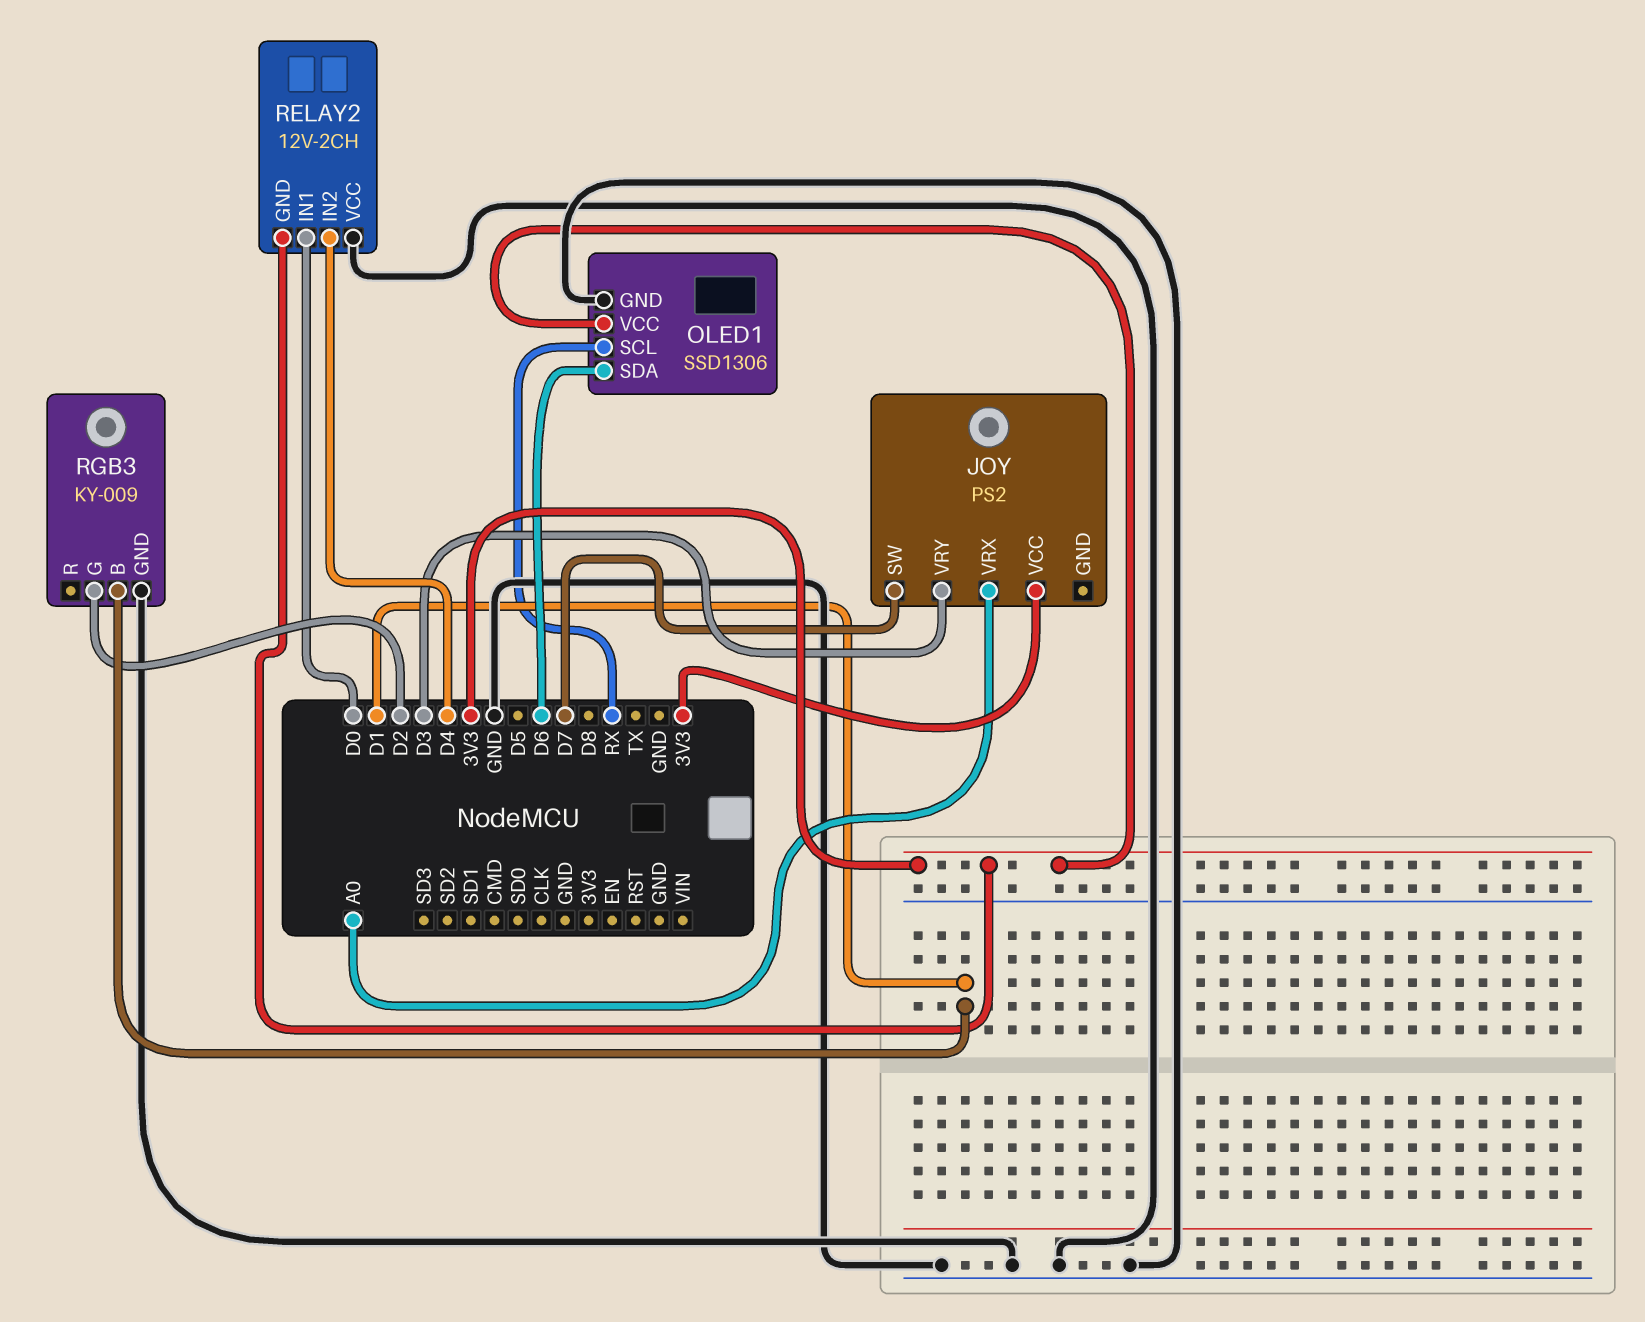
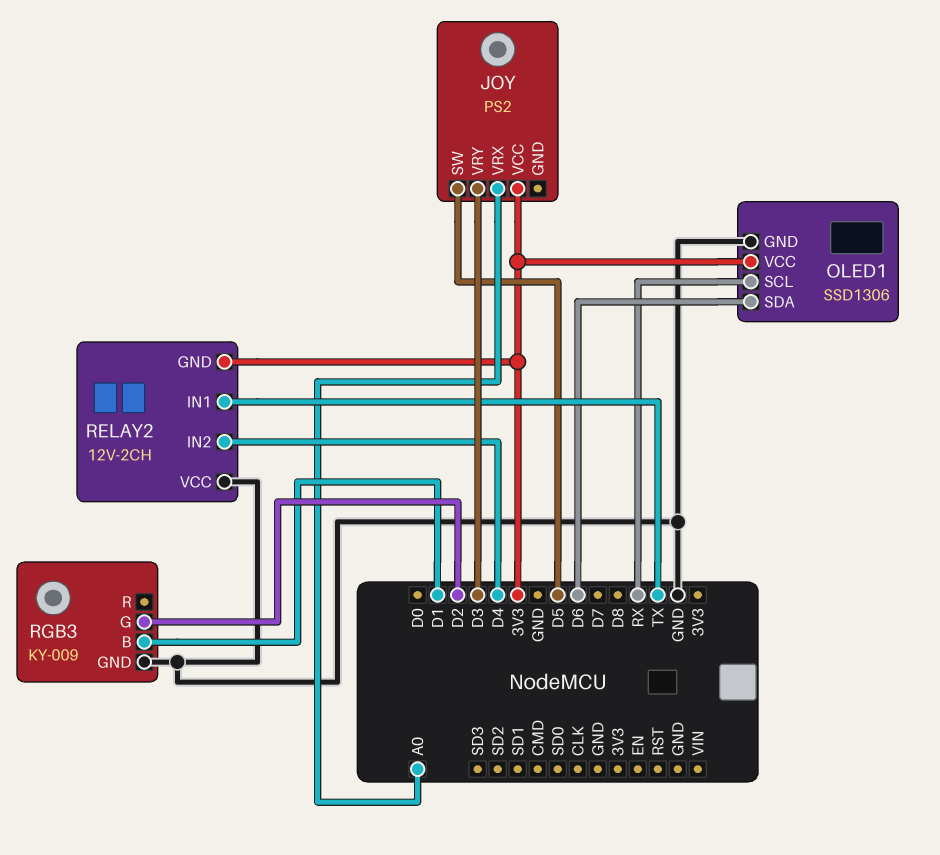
JOY pin SW: D7 -> D5
RELAY2 pin IN1: D0 -> TX

